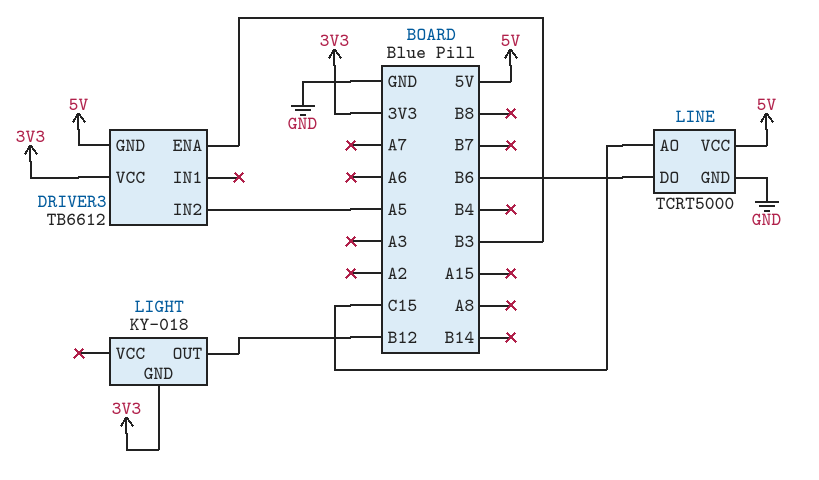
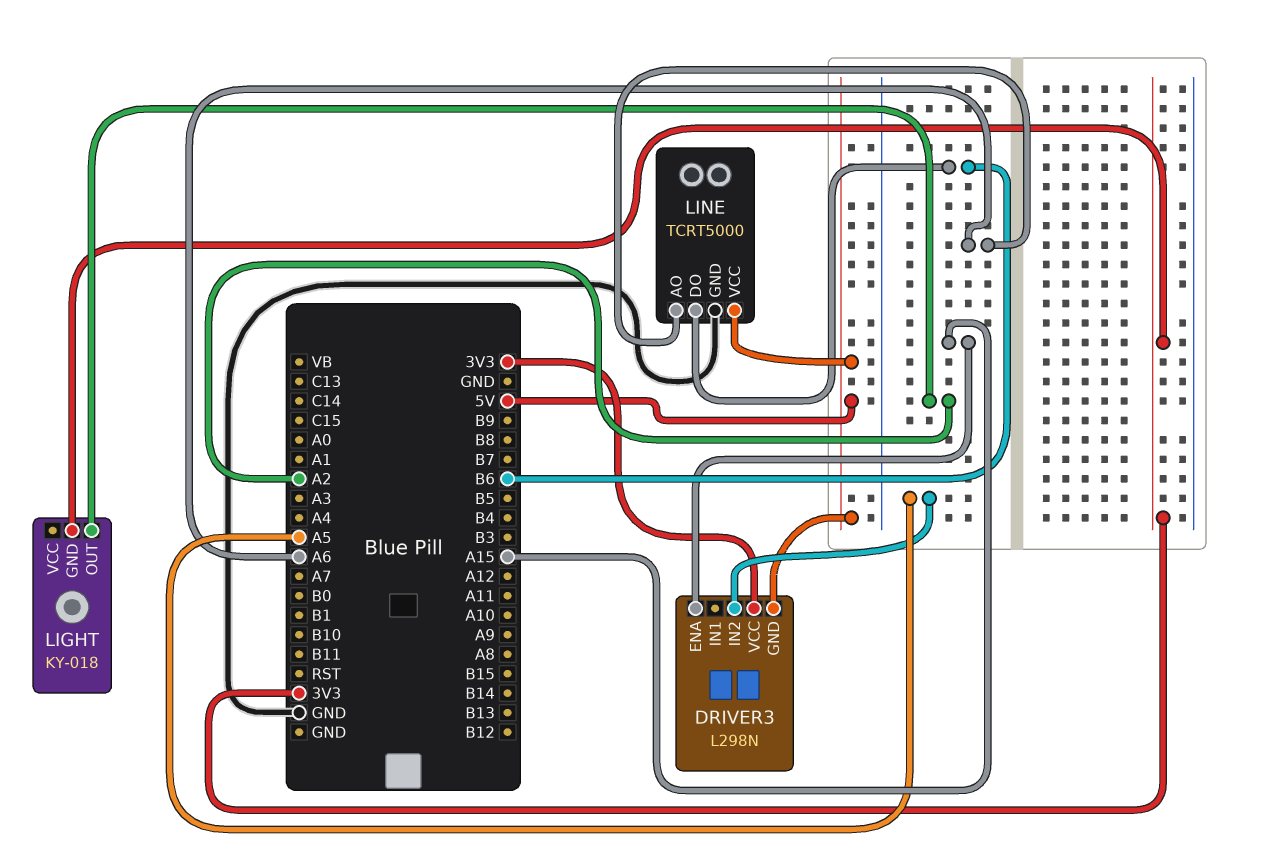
DRIVER3: TB6612 -> L298N
DRIVER3 pin ENA: B3 -> A15
LIGHT pin OUT: B12 -> A2
LINE pin AO: C15 -> A6

